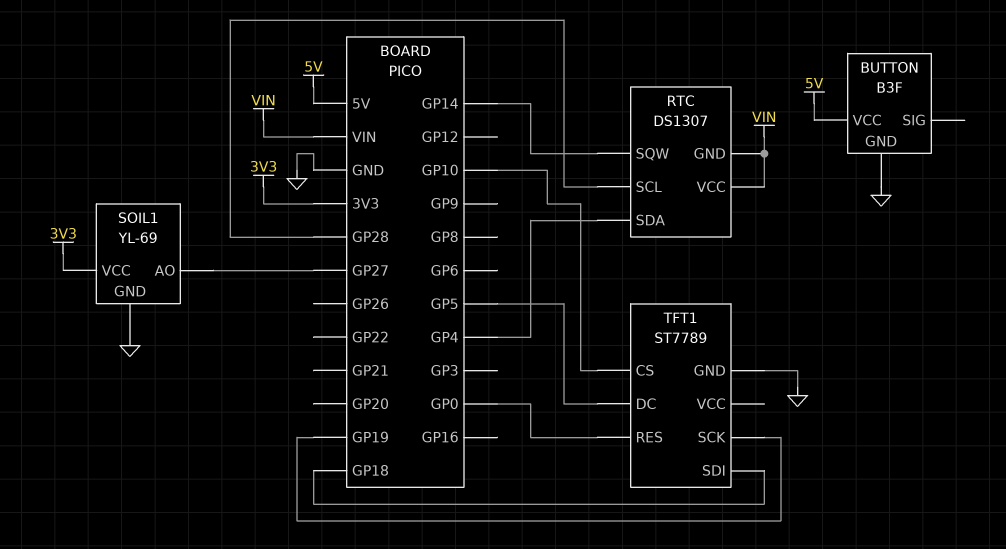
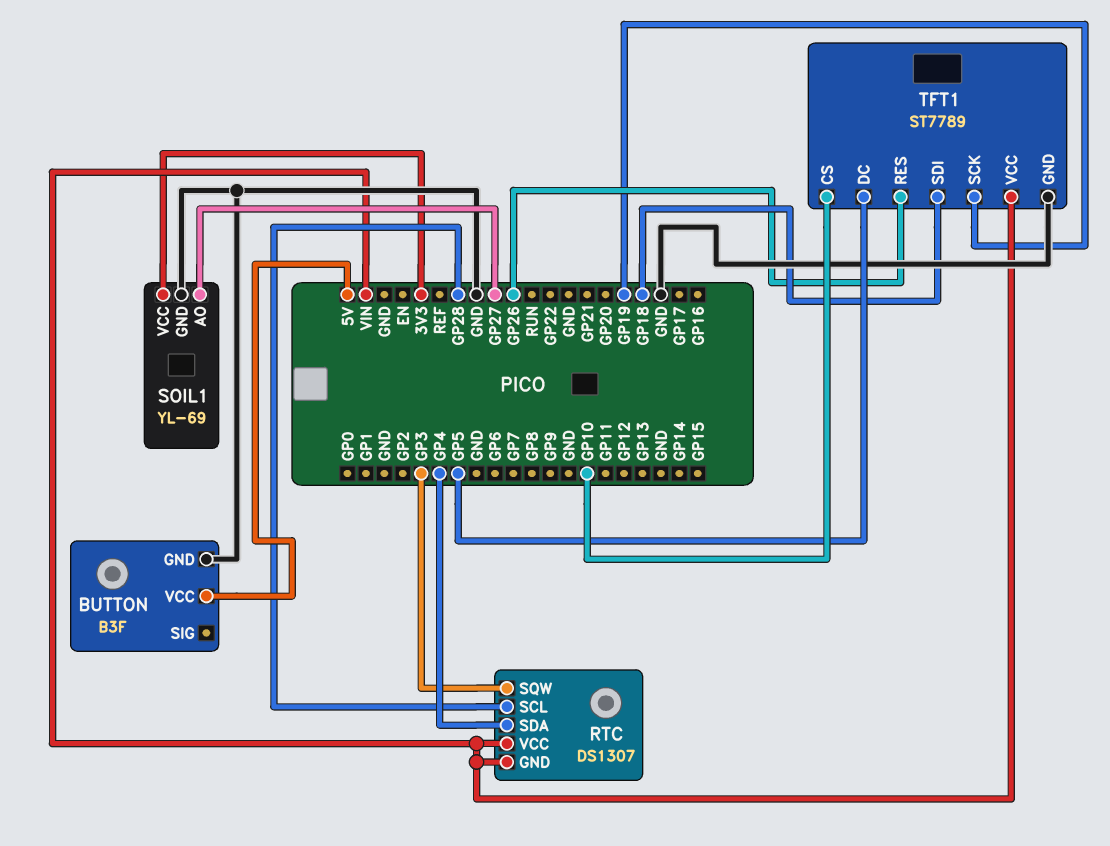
RTC pin SQW: GP14 -> GP3
TFT1 pin RES: GP0 -> GP26
TFT1 pin VCC: none -> VIN

